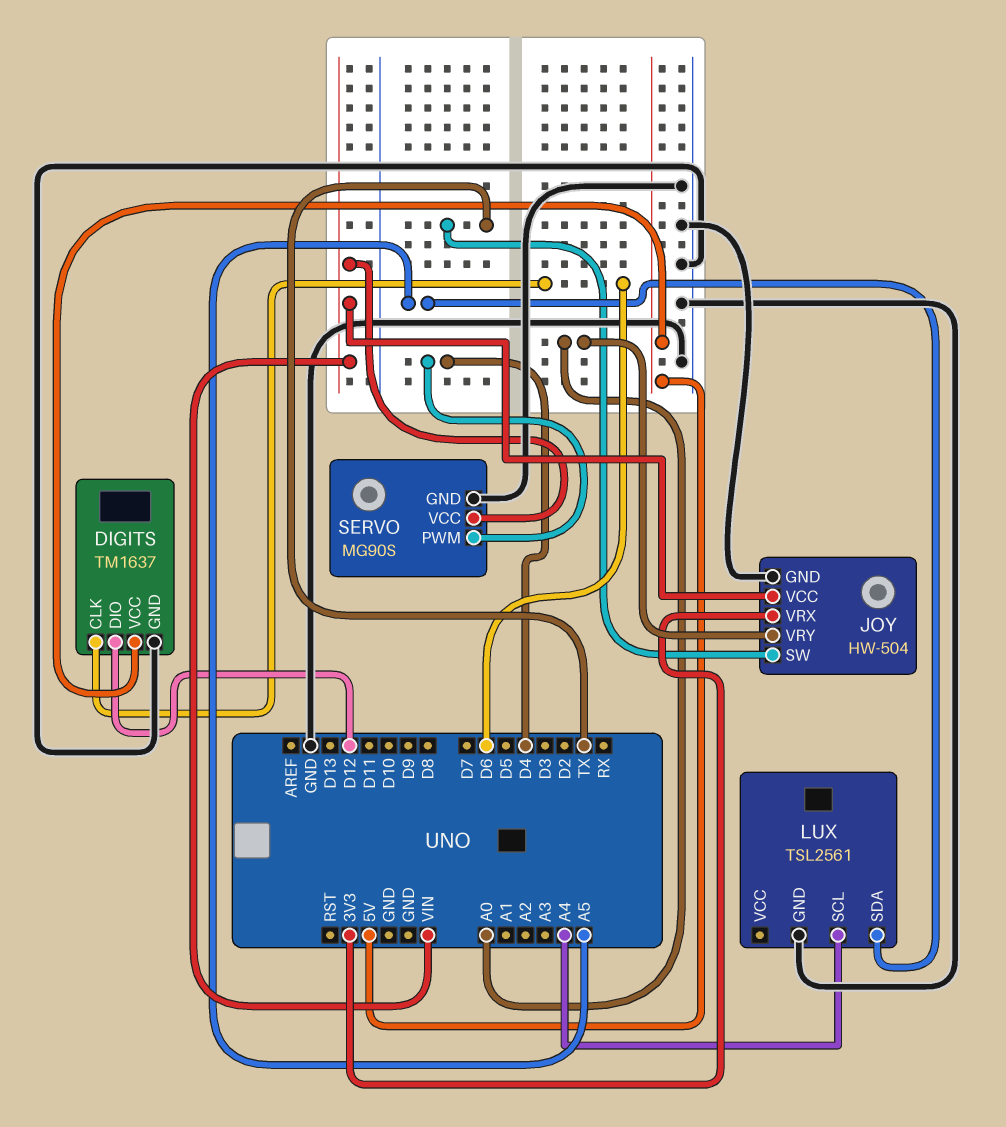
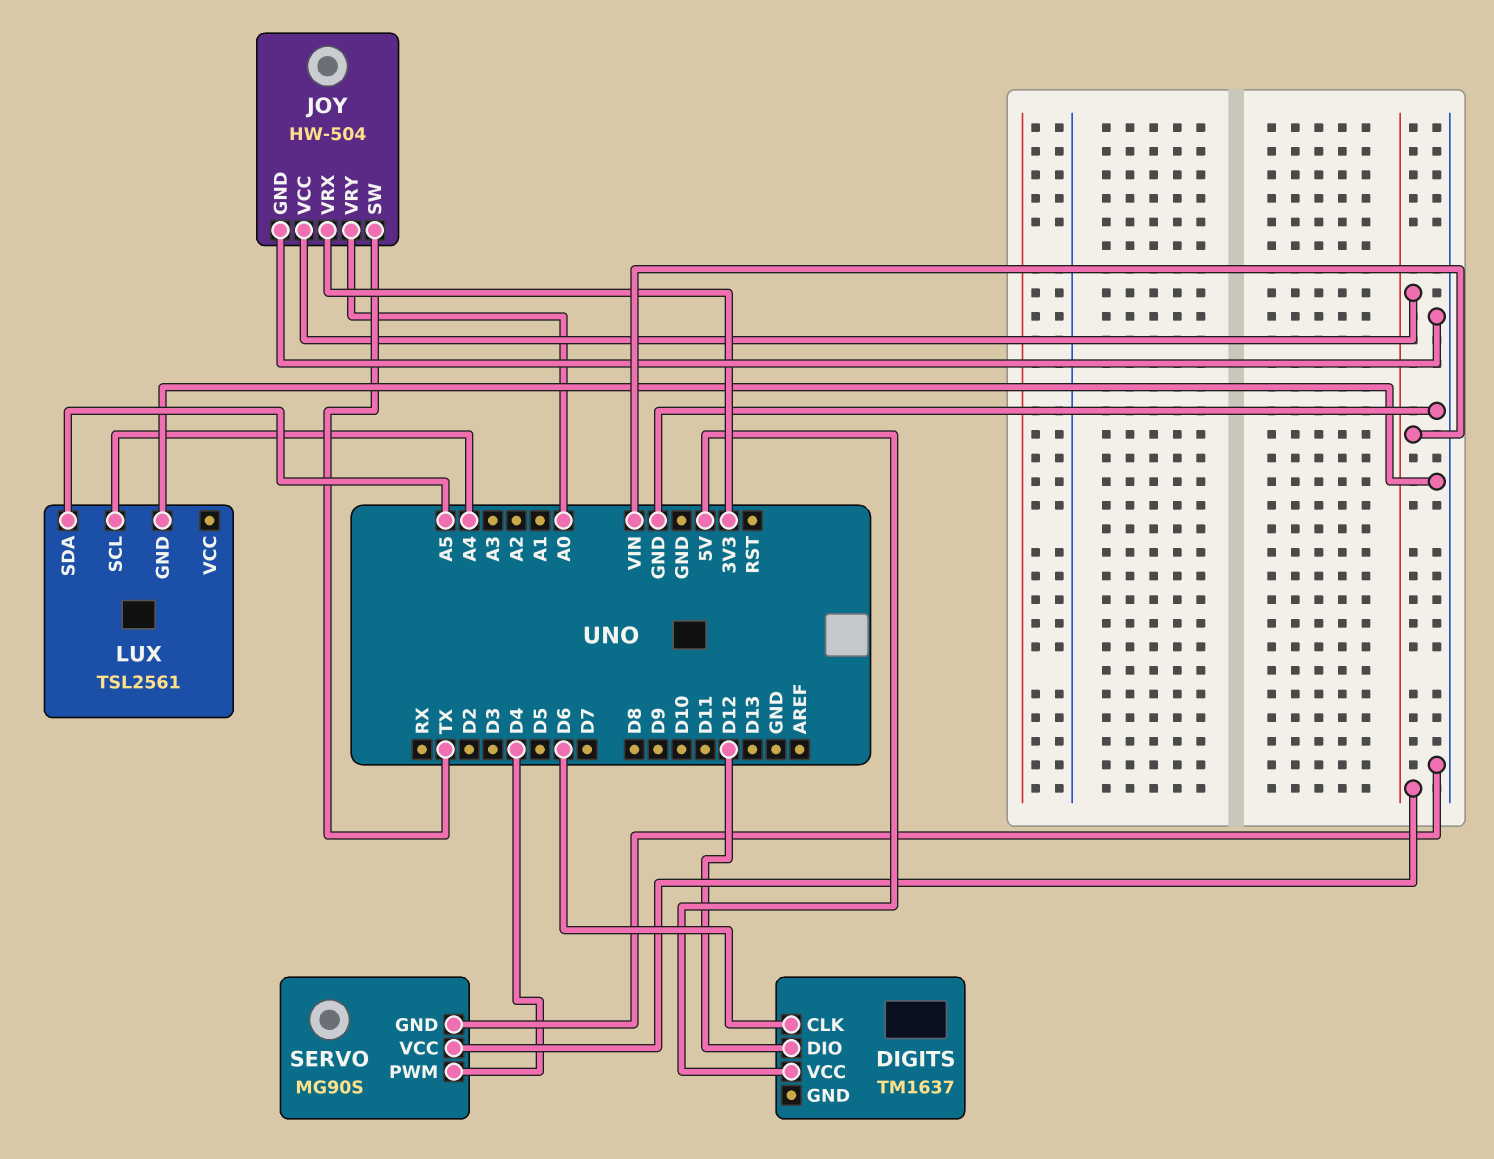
DIGITS pin GND: GND -> none

